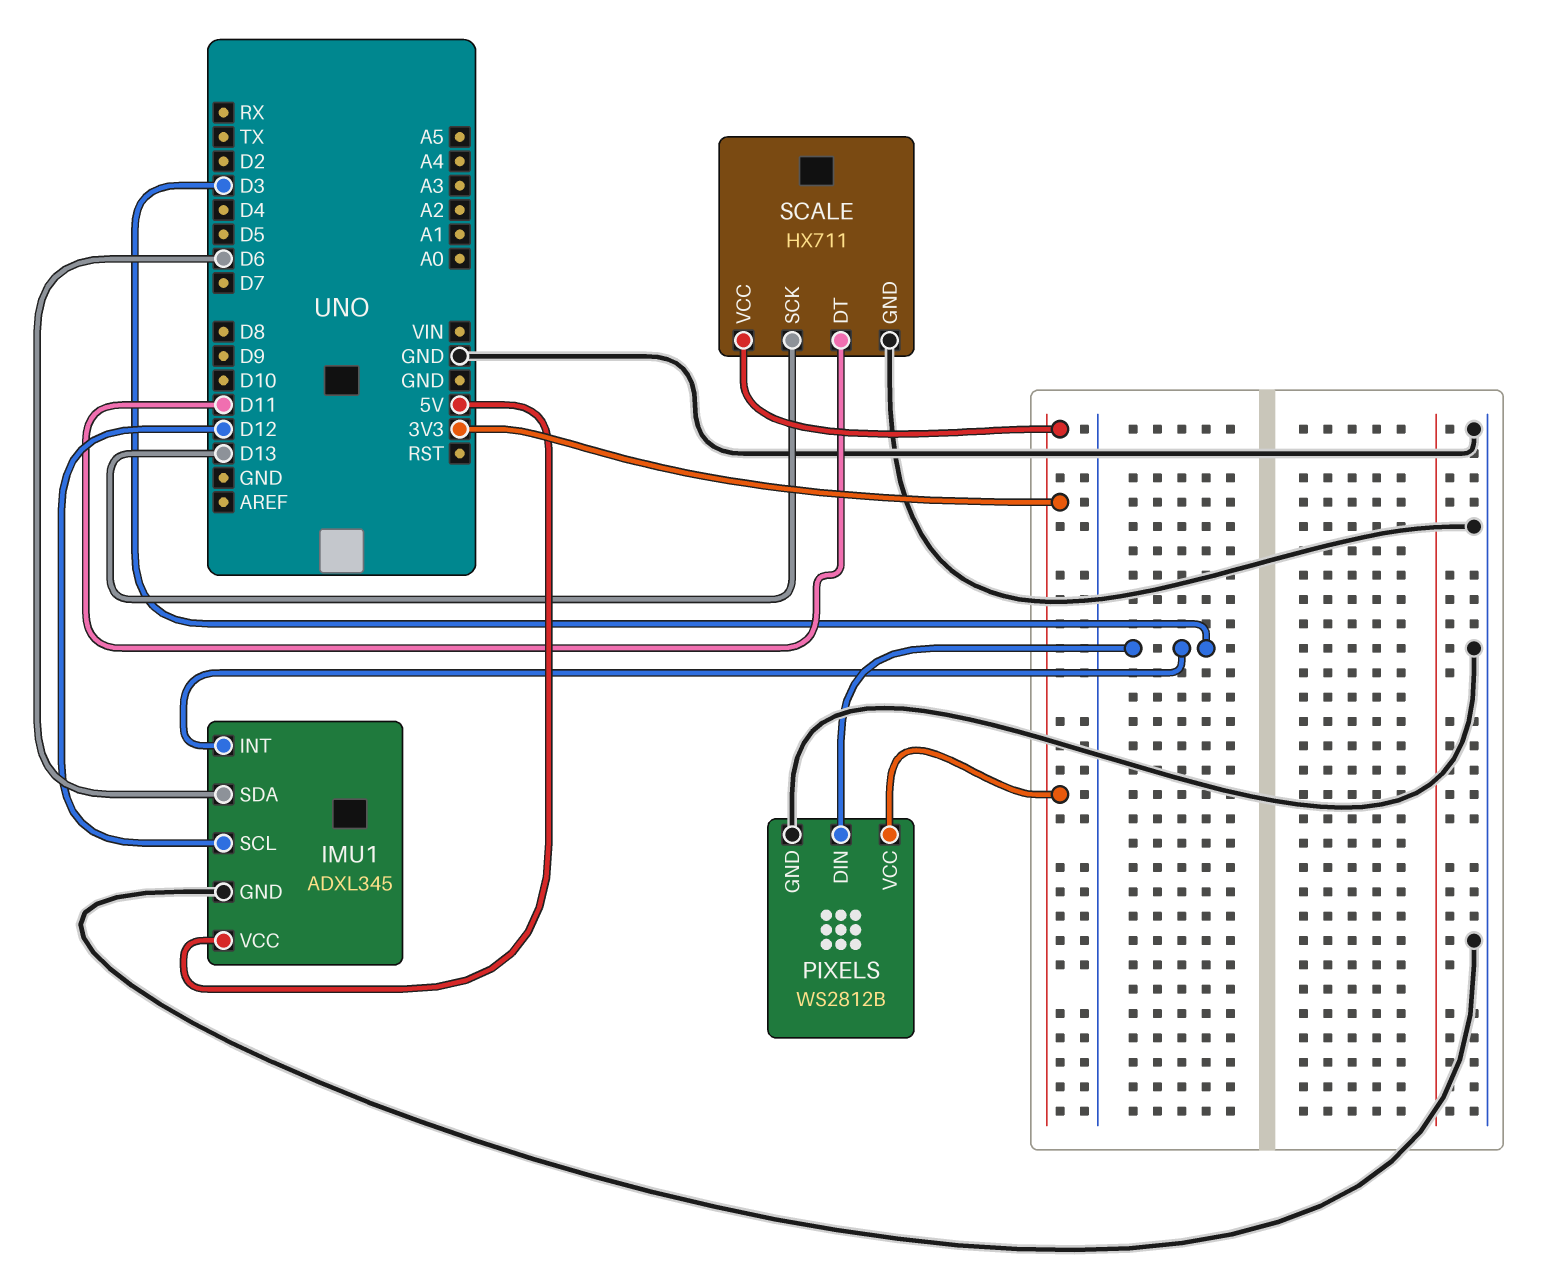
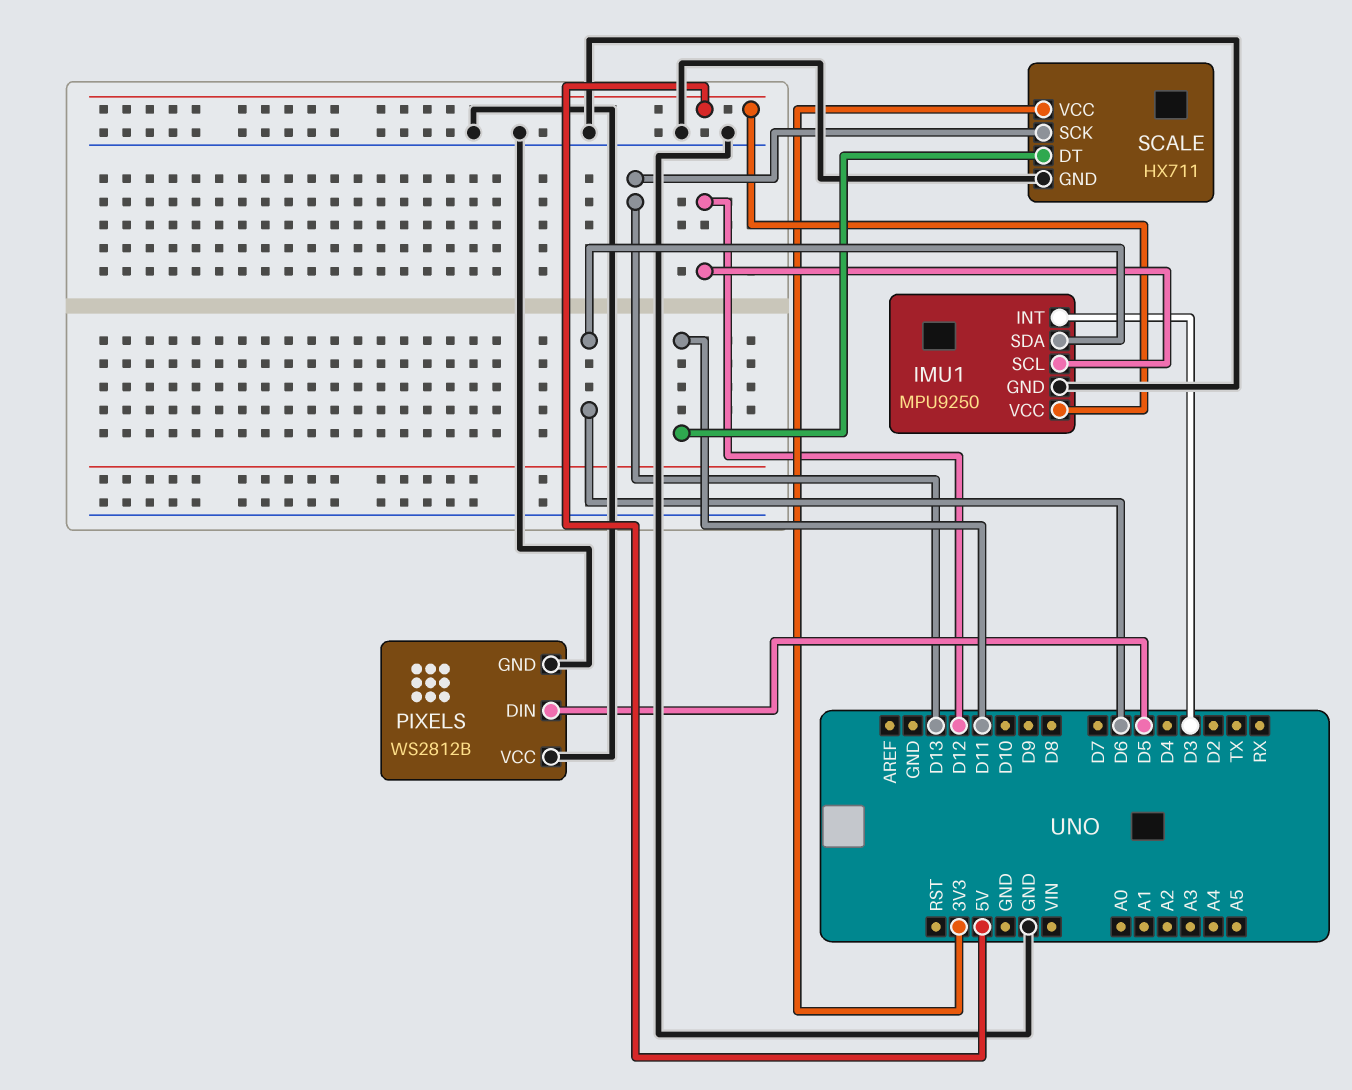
IMU1: ADXL345 -> MPU9250
PIXELS pin DIN: D3 -> D5
PIXELS pin VCC: 3V3 -> GND

